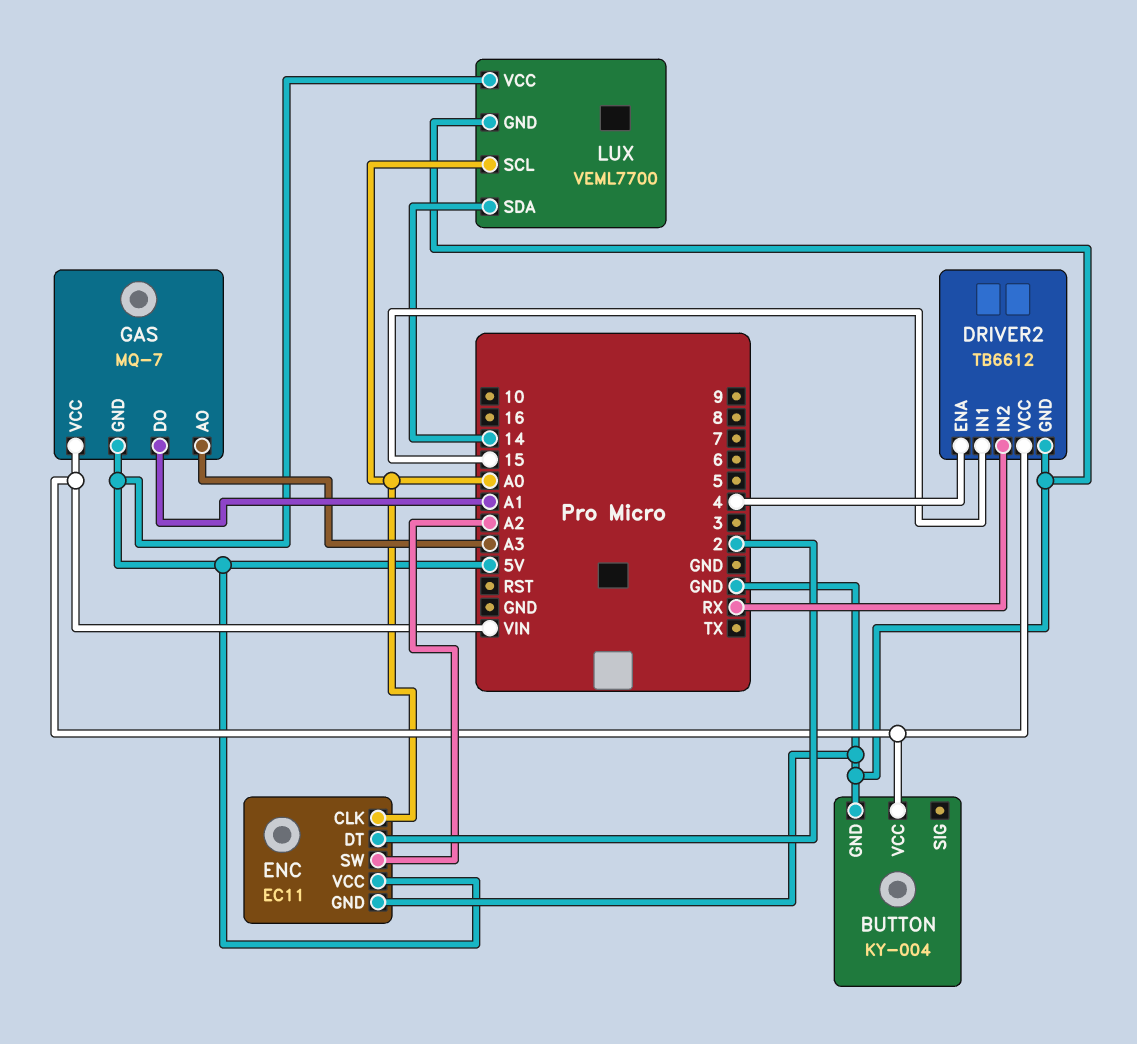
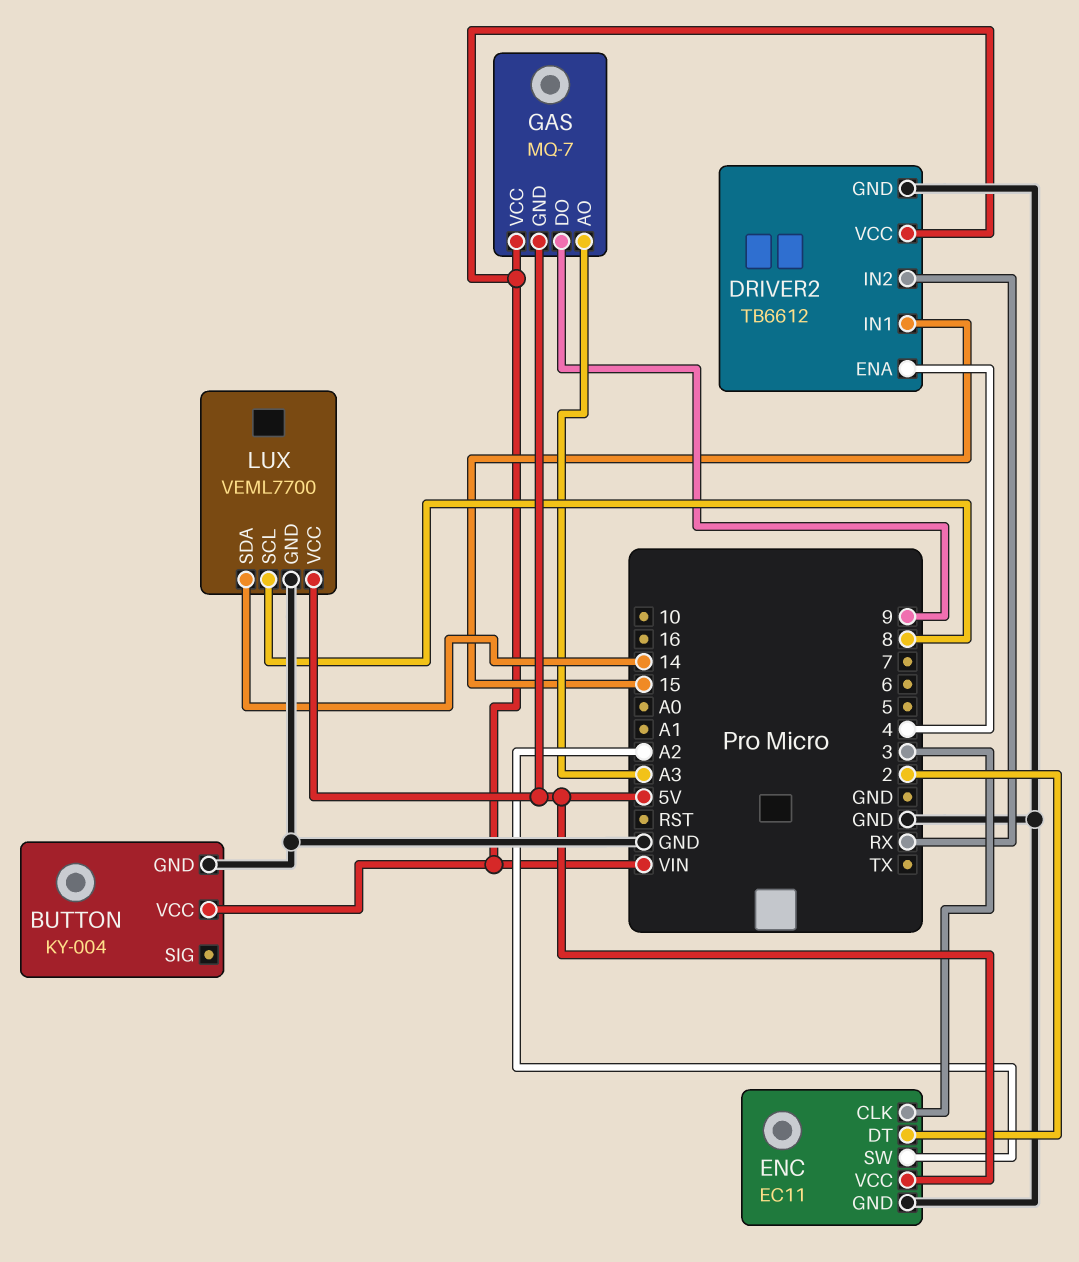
ENC pin CLK: A0 -> 3
GAS pin DO: A1 -> 9
LUX pin SCL: A0 -> 8

